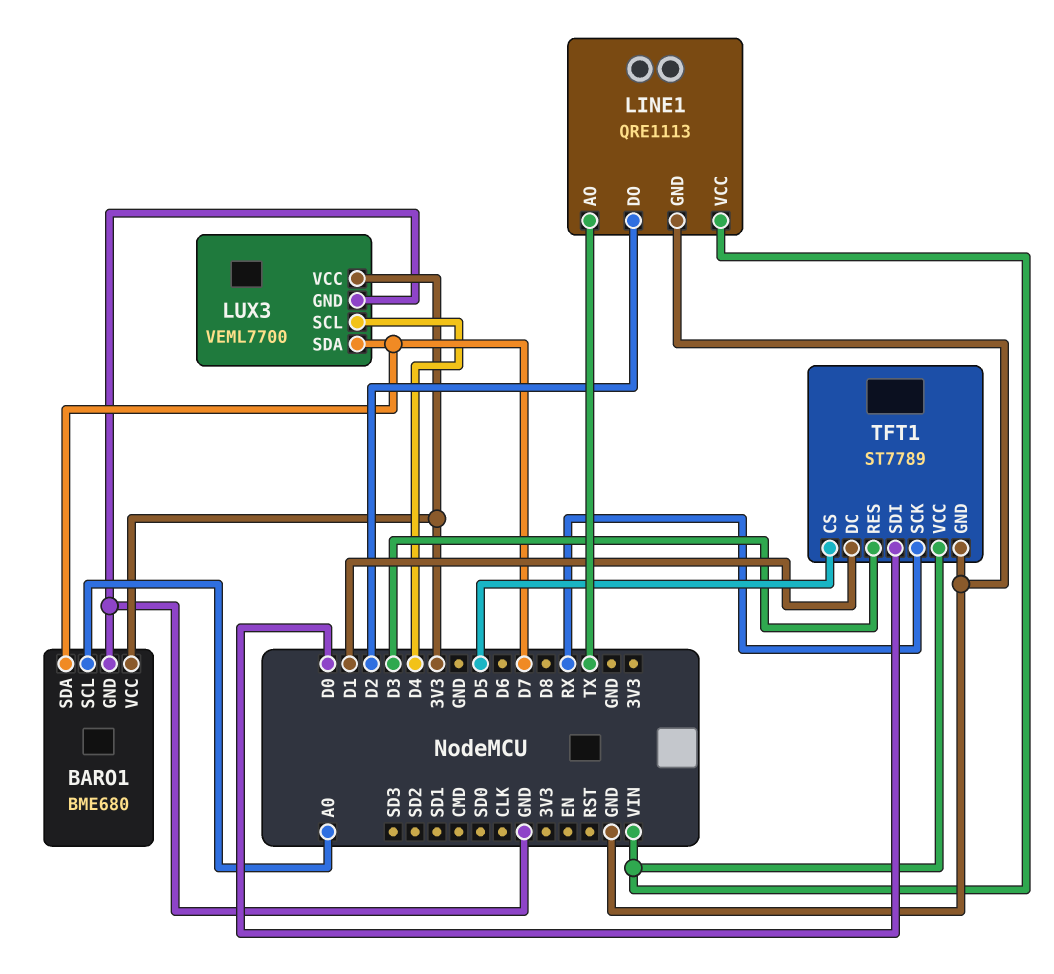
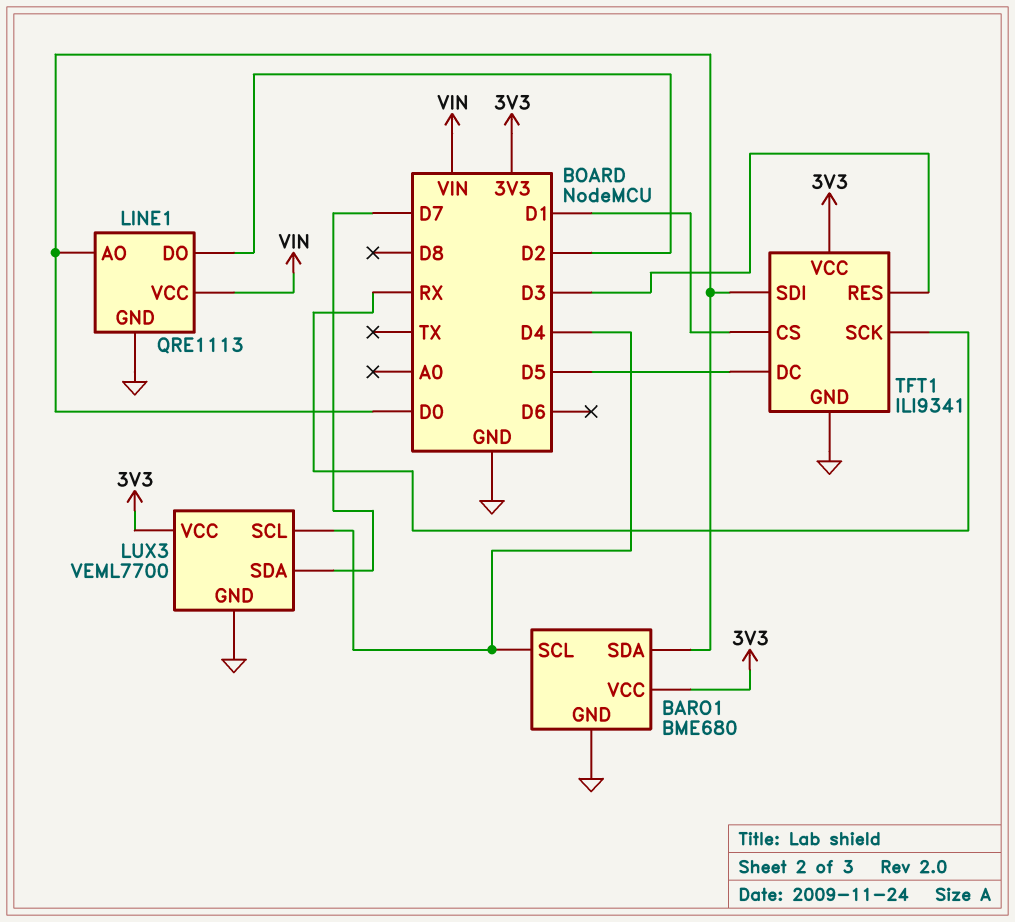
BARO1 pin SCL: A0 -> D4
BARO1 pin SDA: D7 -> D0
LINE1 pin AO: TX -> D0
TFT1: ST7789 -> ILI9341
TFT1 pin CS: D5 -> D1
TFT1 pin DC: D1 -> D5
TFT1 pin VCC: VIN -> 3V3

